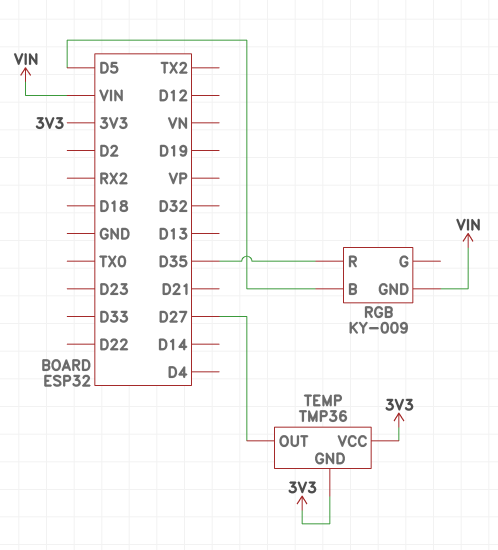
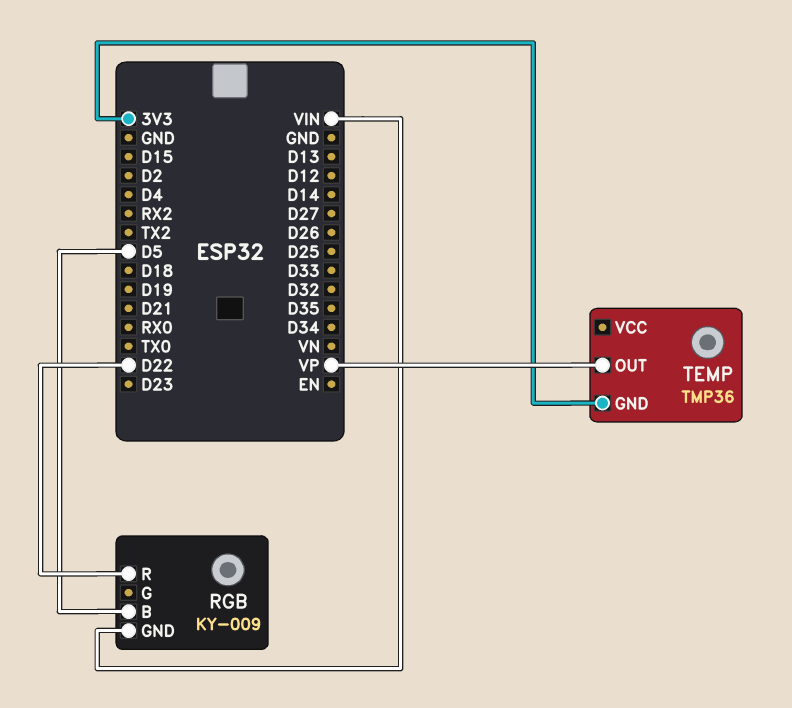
RGB pin R: D35 -> D22
TEMP pin OUT: D27 -> VP
TEMP pin VCC: 3V3 -> none

